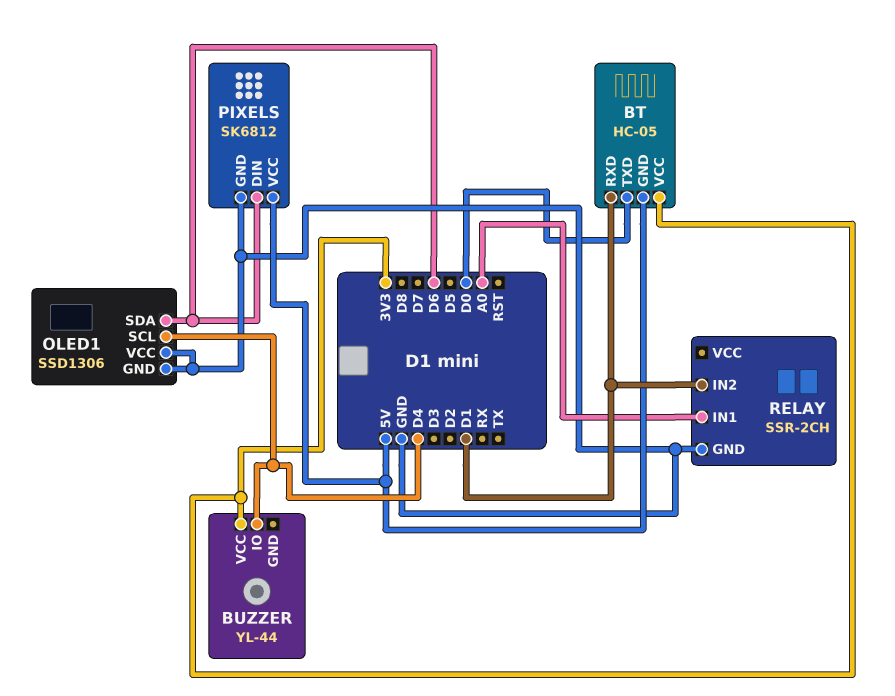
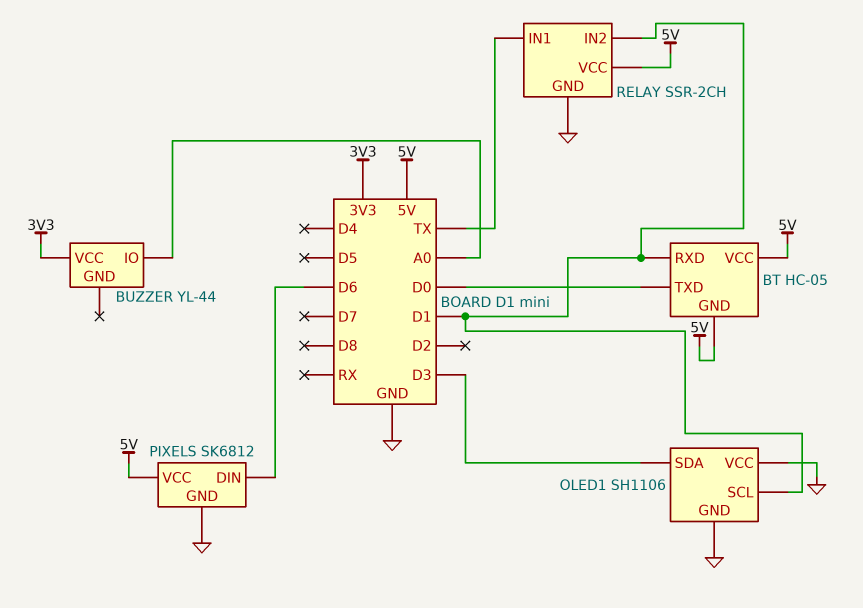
BT pin VCC: 3V3 -> 5V
BUZZER pin IO: D4 -> A0
OLED1: SSD1306 -> SH1106
OLED1 pin SCL: D4 -> D1
OLED1 pin SDA: D6 -> D3
RELAY pin IN1: A0 -> TX
RELAY pin VCC: none -> 5V

